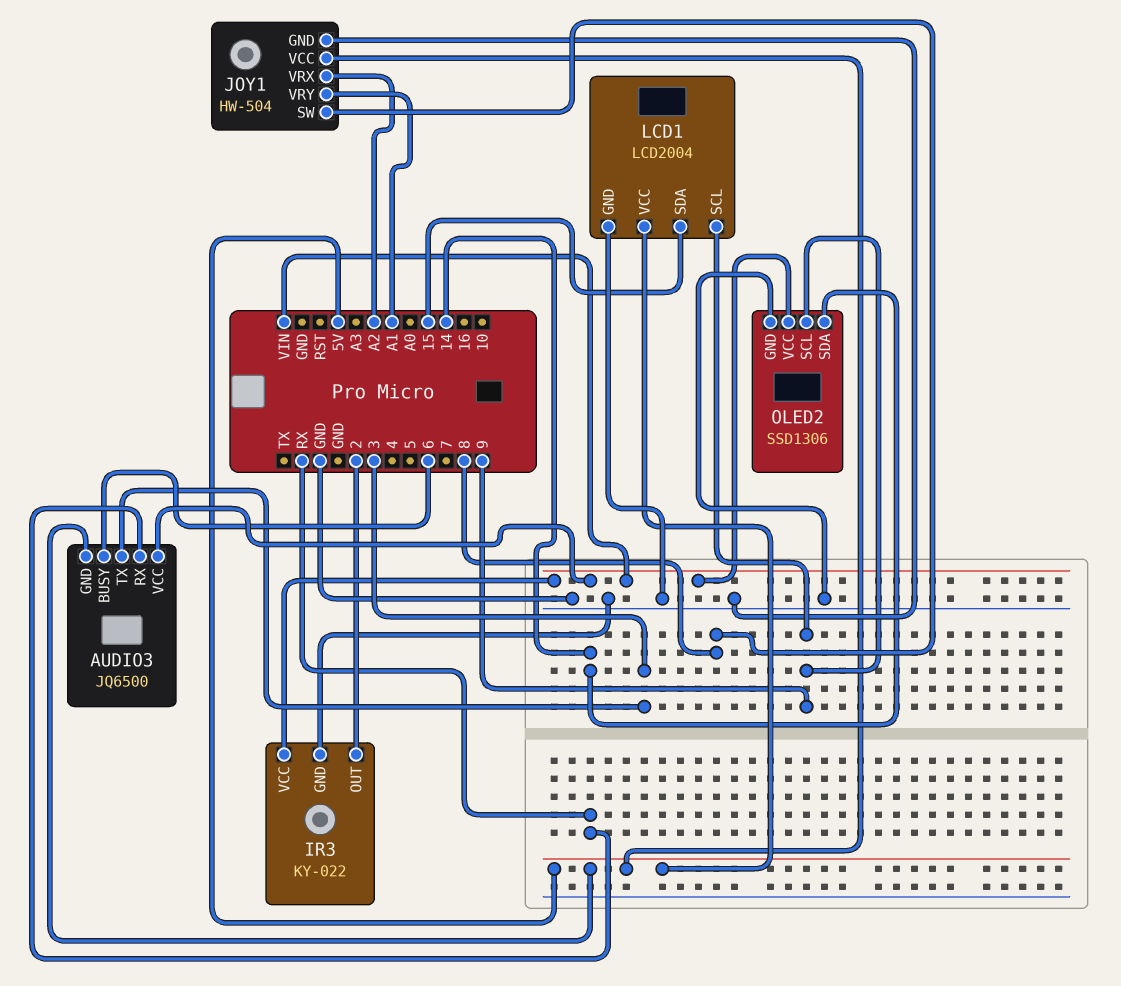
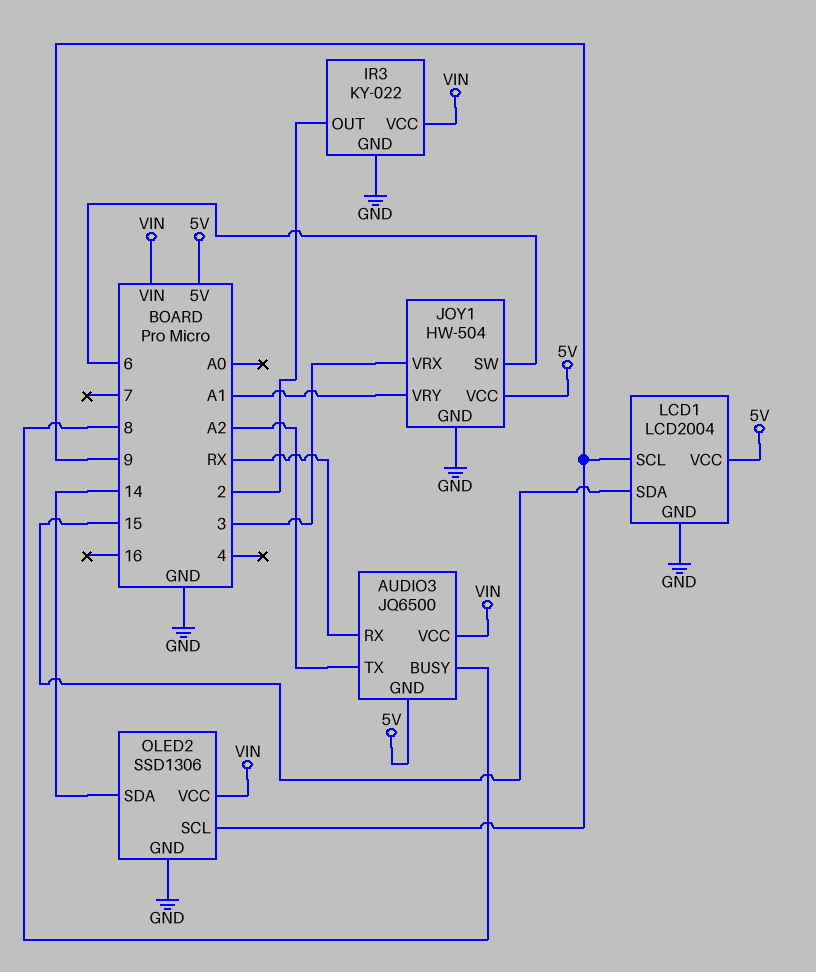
AUDIO3 pin BUSY: 6 -> 8
AUDIO3 pin TX: 3 -> A2
JOY1 pin SW: 8 -> 6
JOY1 pin VRX: A2 -> 3

